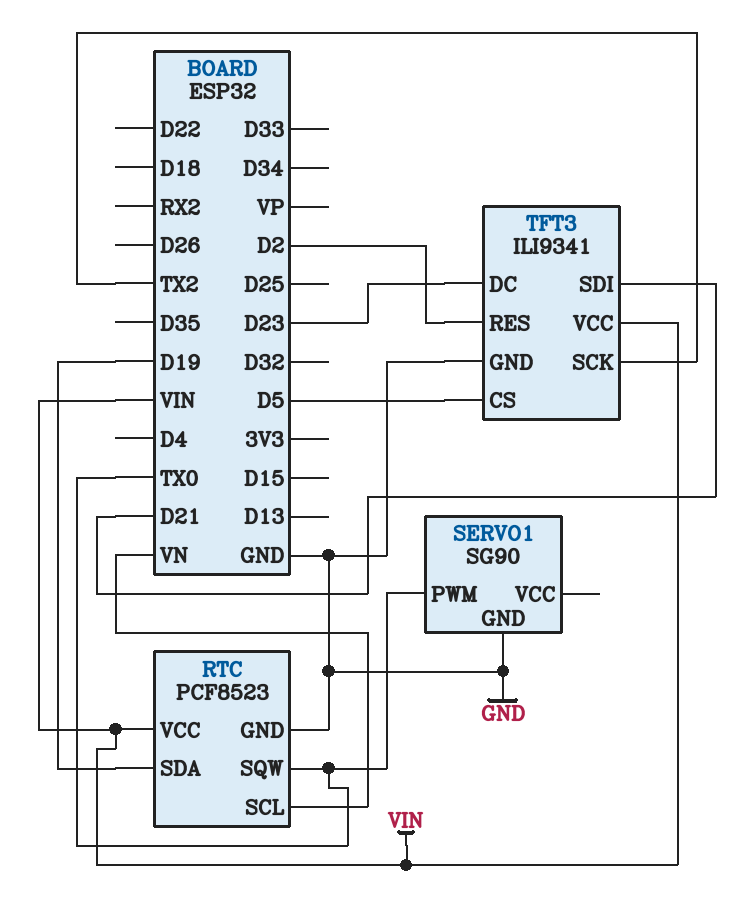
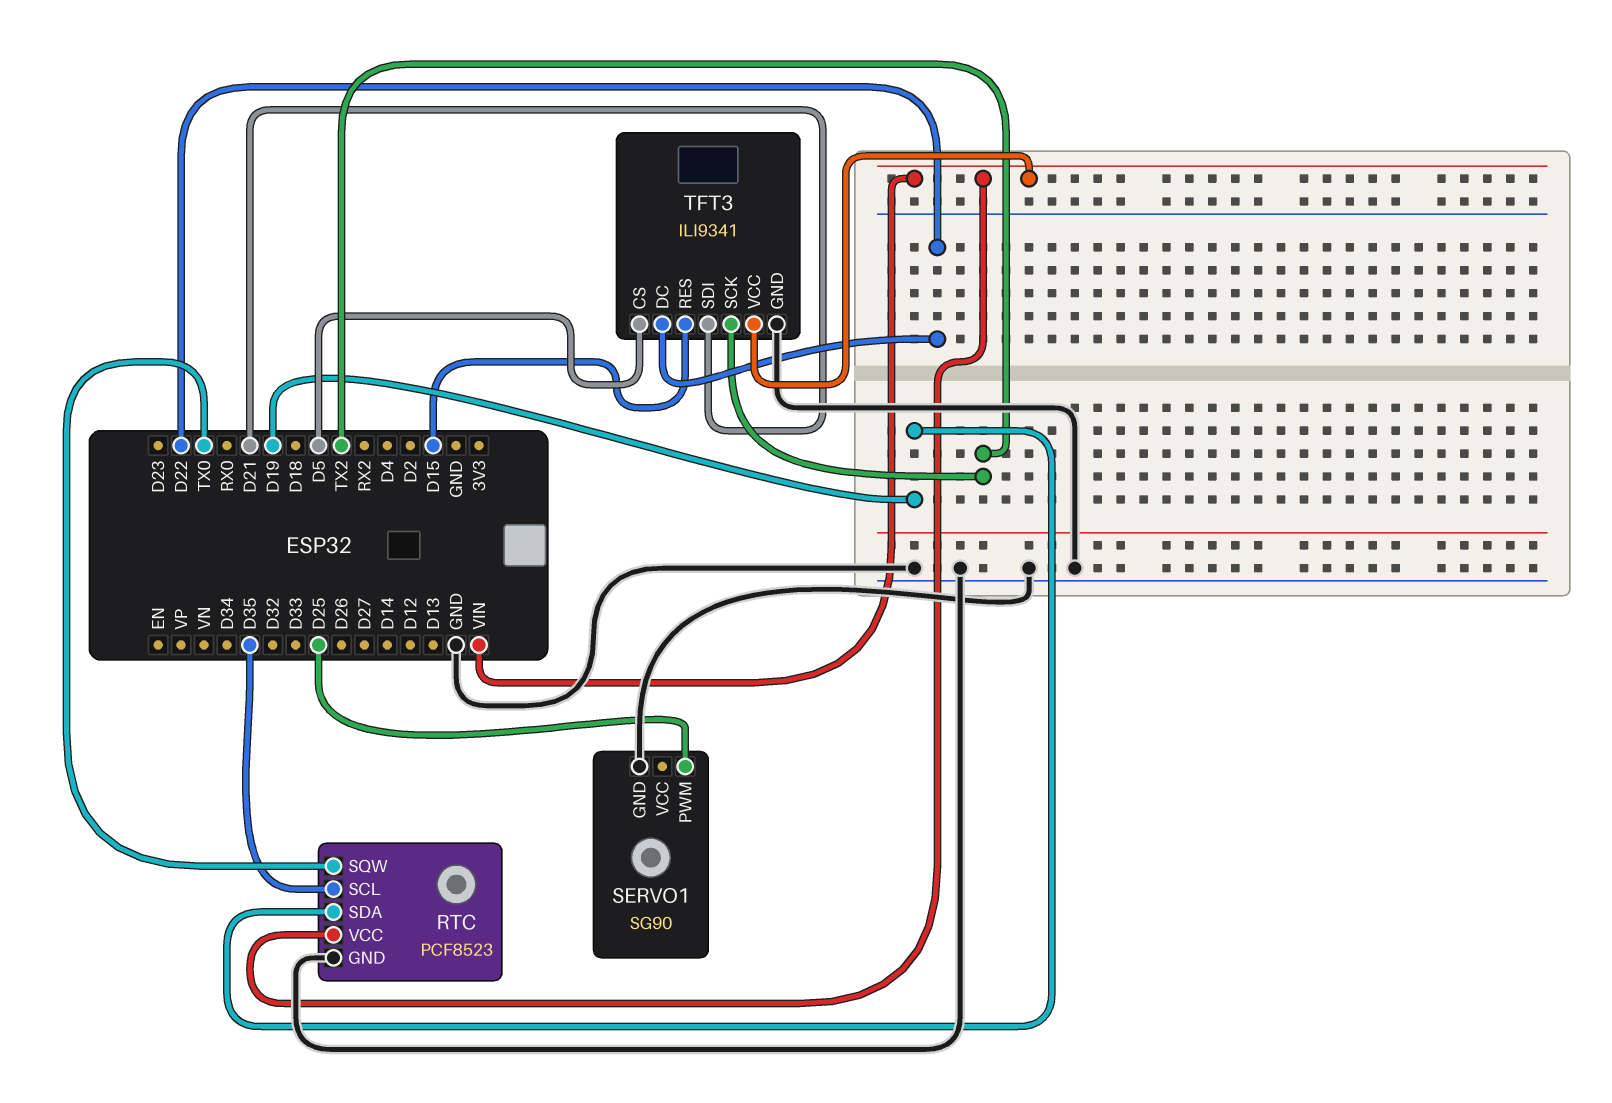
RTC pin SCL: VN -> D35
SERVO1 pin PWM: TX0 -> D25
TFT3 pin DC: D23 -> D22
TFT3 pin RES: D2 -> D15

